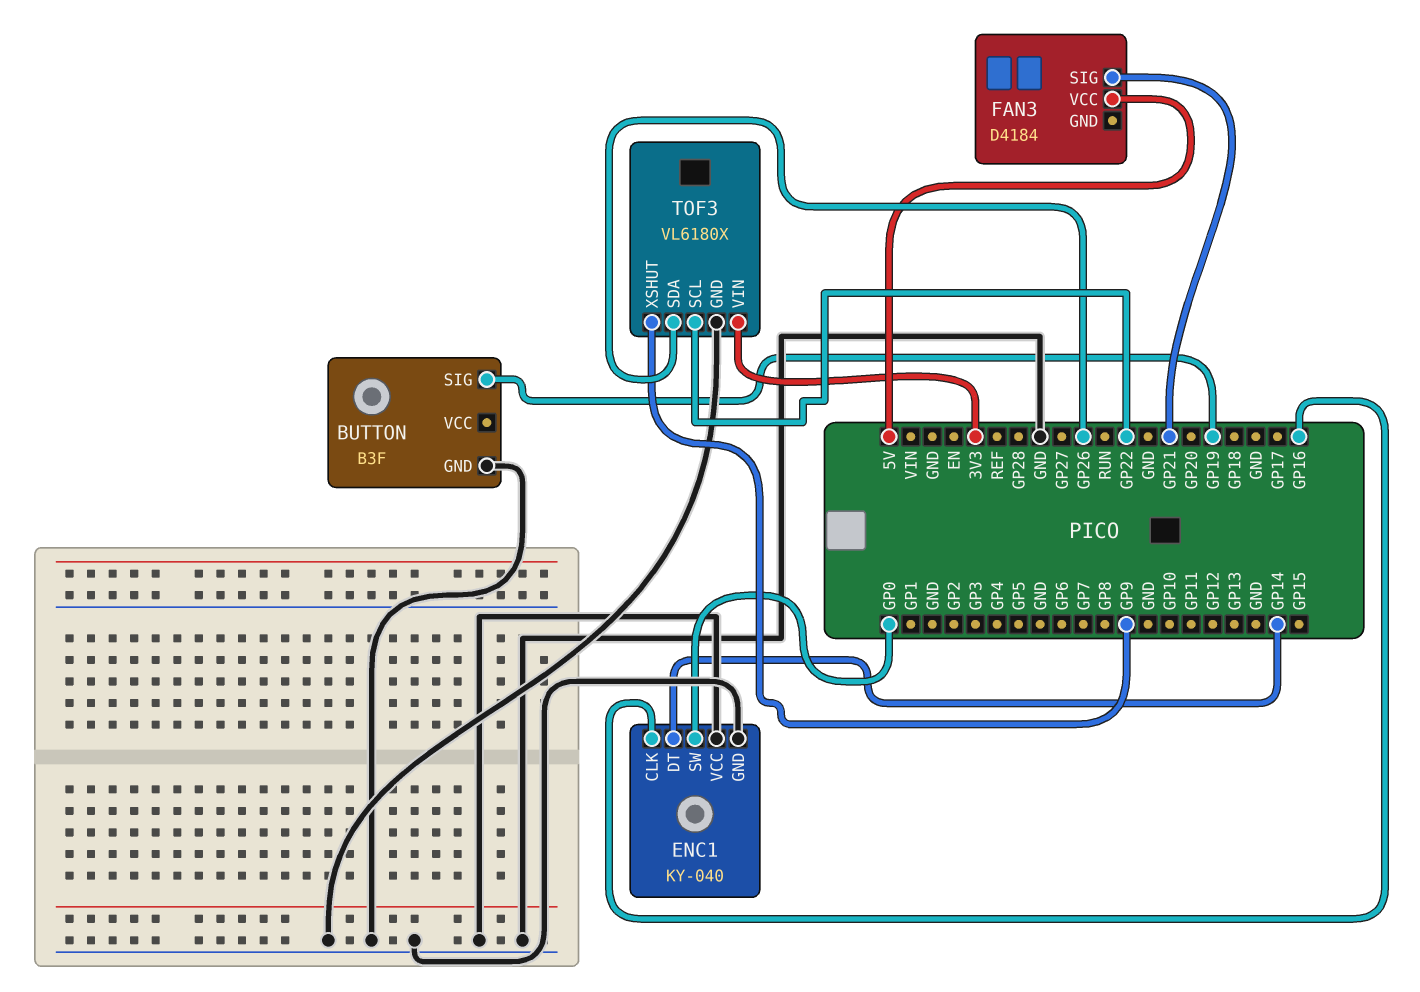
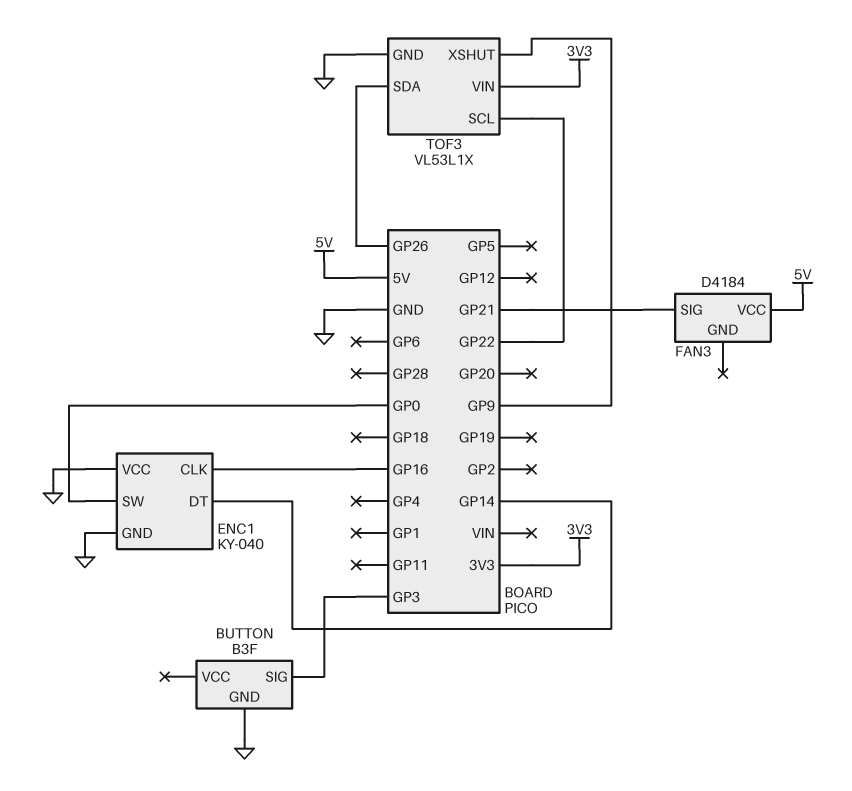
BUTTON pin SIG: GP19 -> GP3
TOF3: VL6180X -> VL53L1X

